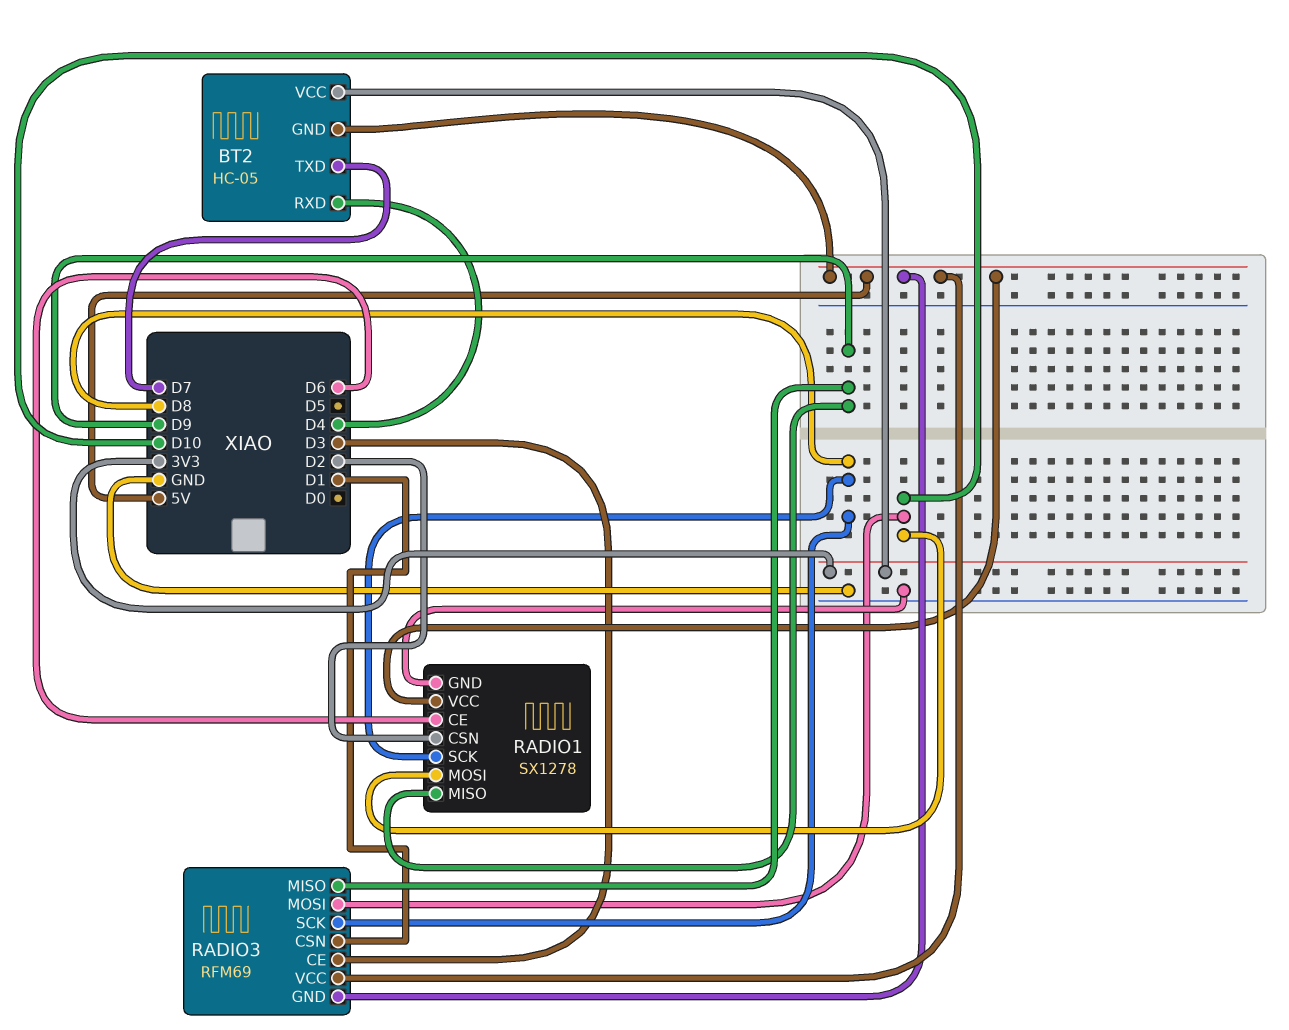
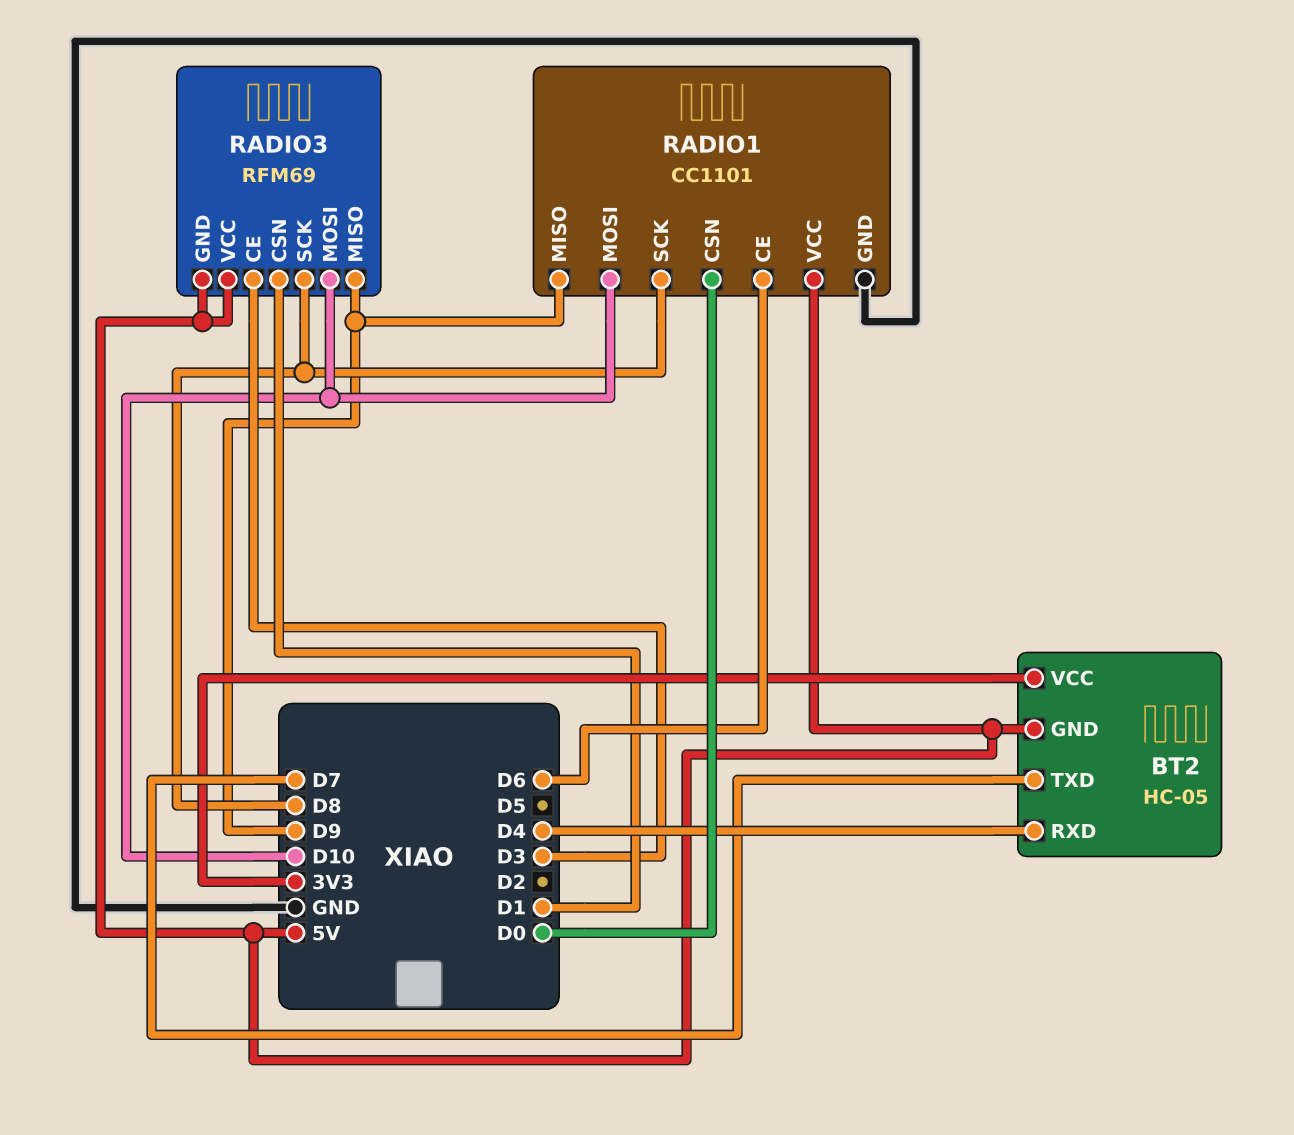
RADIO1: SX1278 -> CC1101
RADIO1 pin CSN: D2 -> D0

